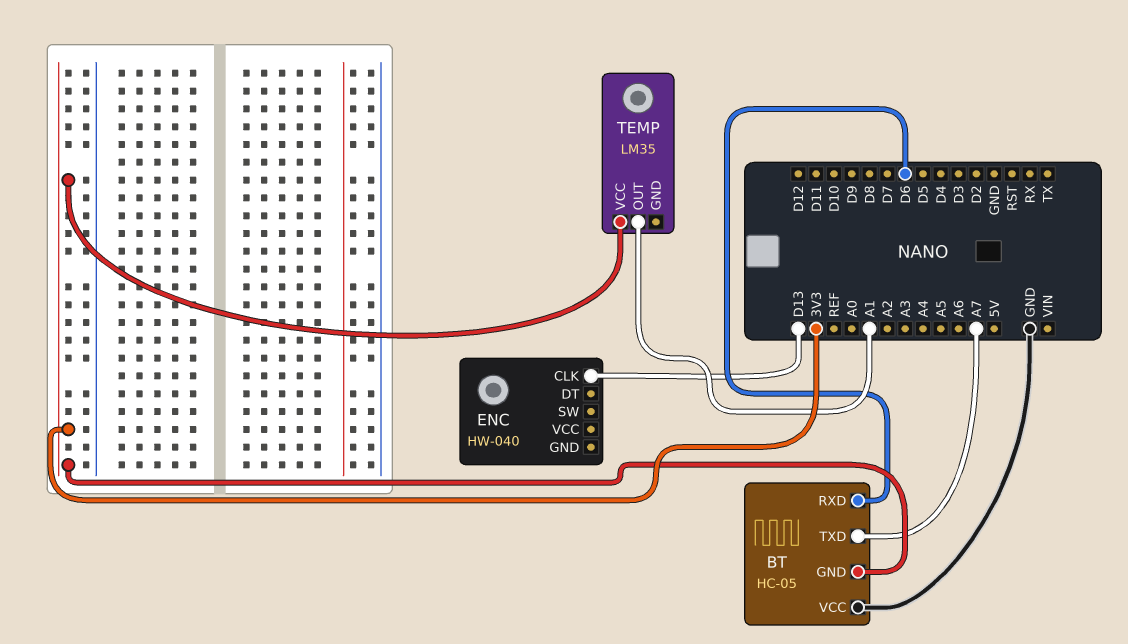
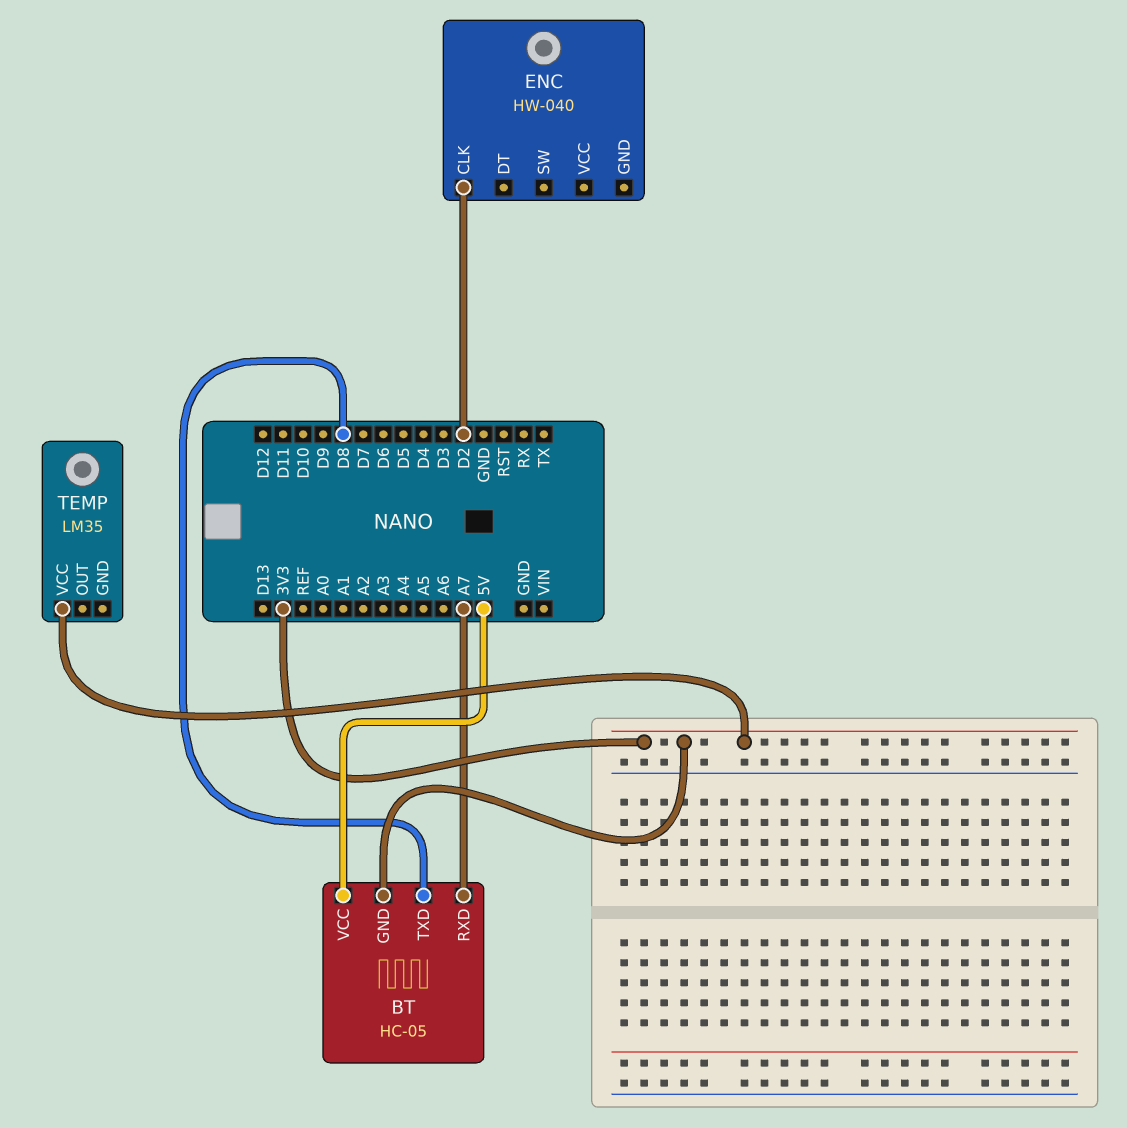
BT pin RXD: D6 -> A7
BT pin TXD: A7 -> D8
BT pin VCC: GND -> 5V
ENC pin CLK: D13 -> D2
TEMP pin OUT: A1 -> none

